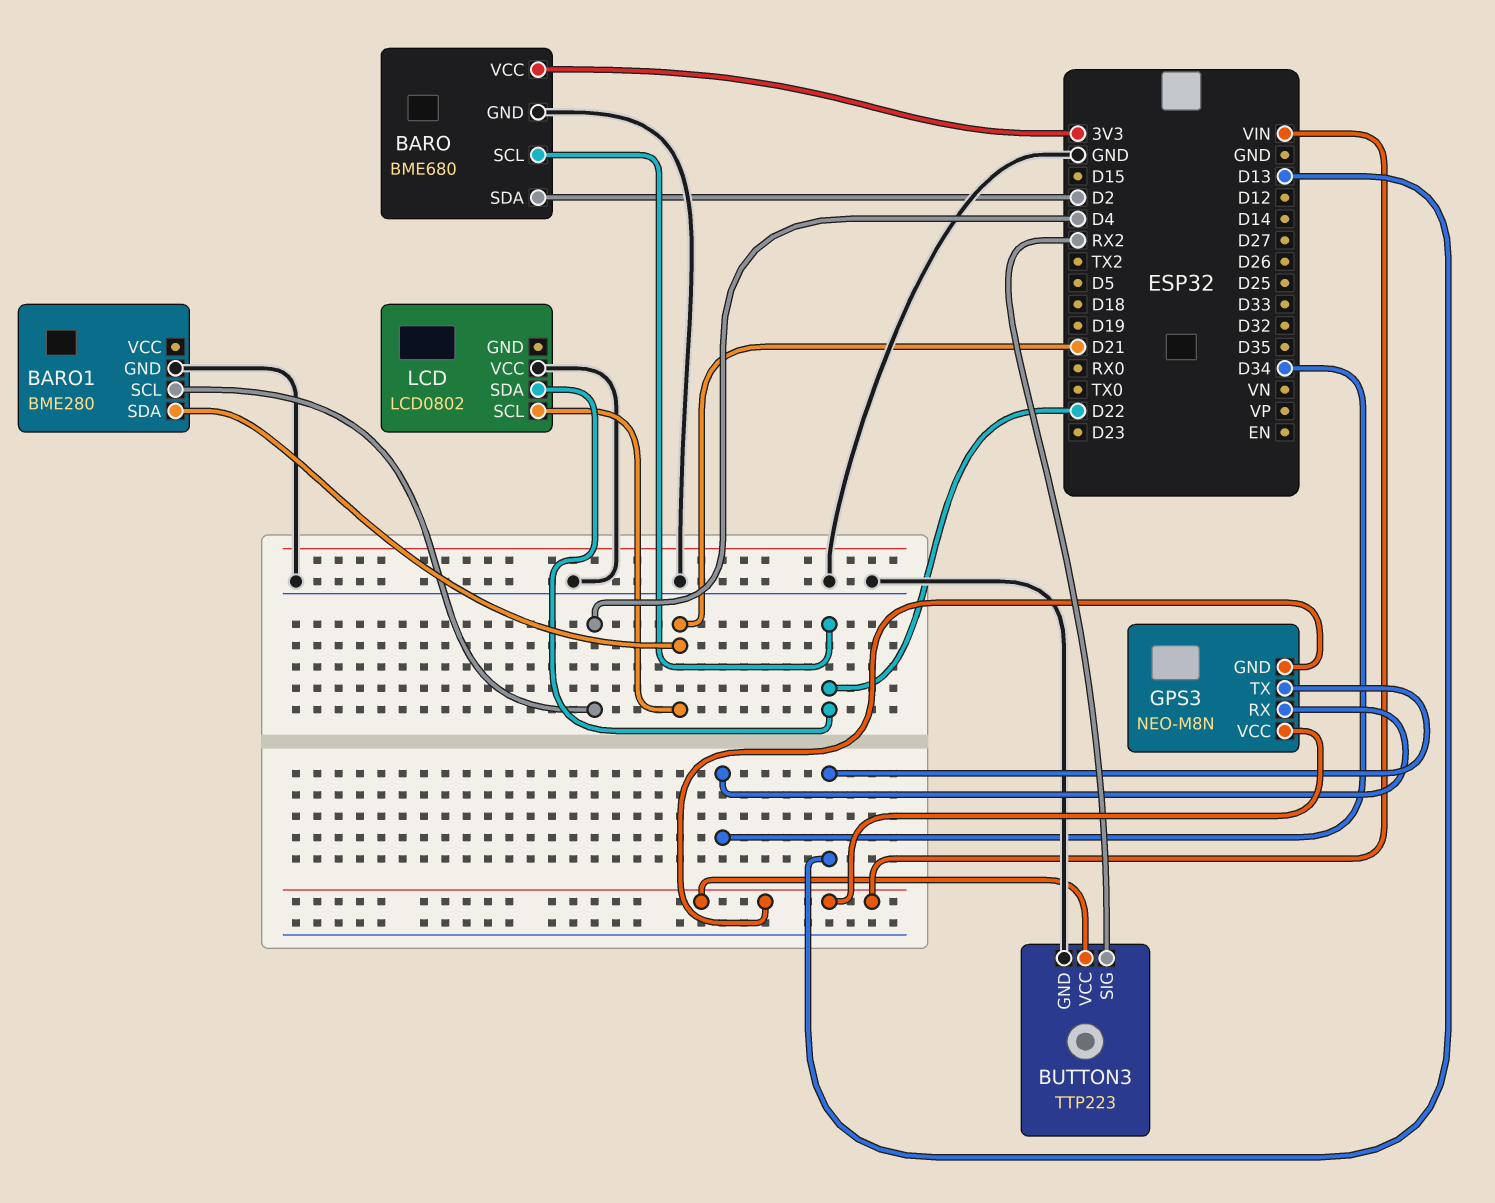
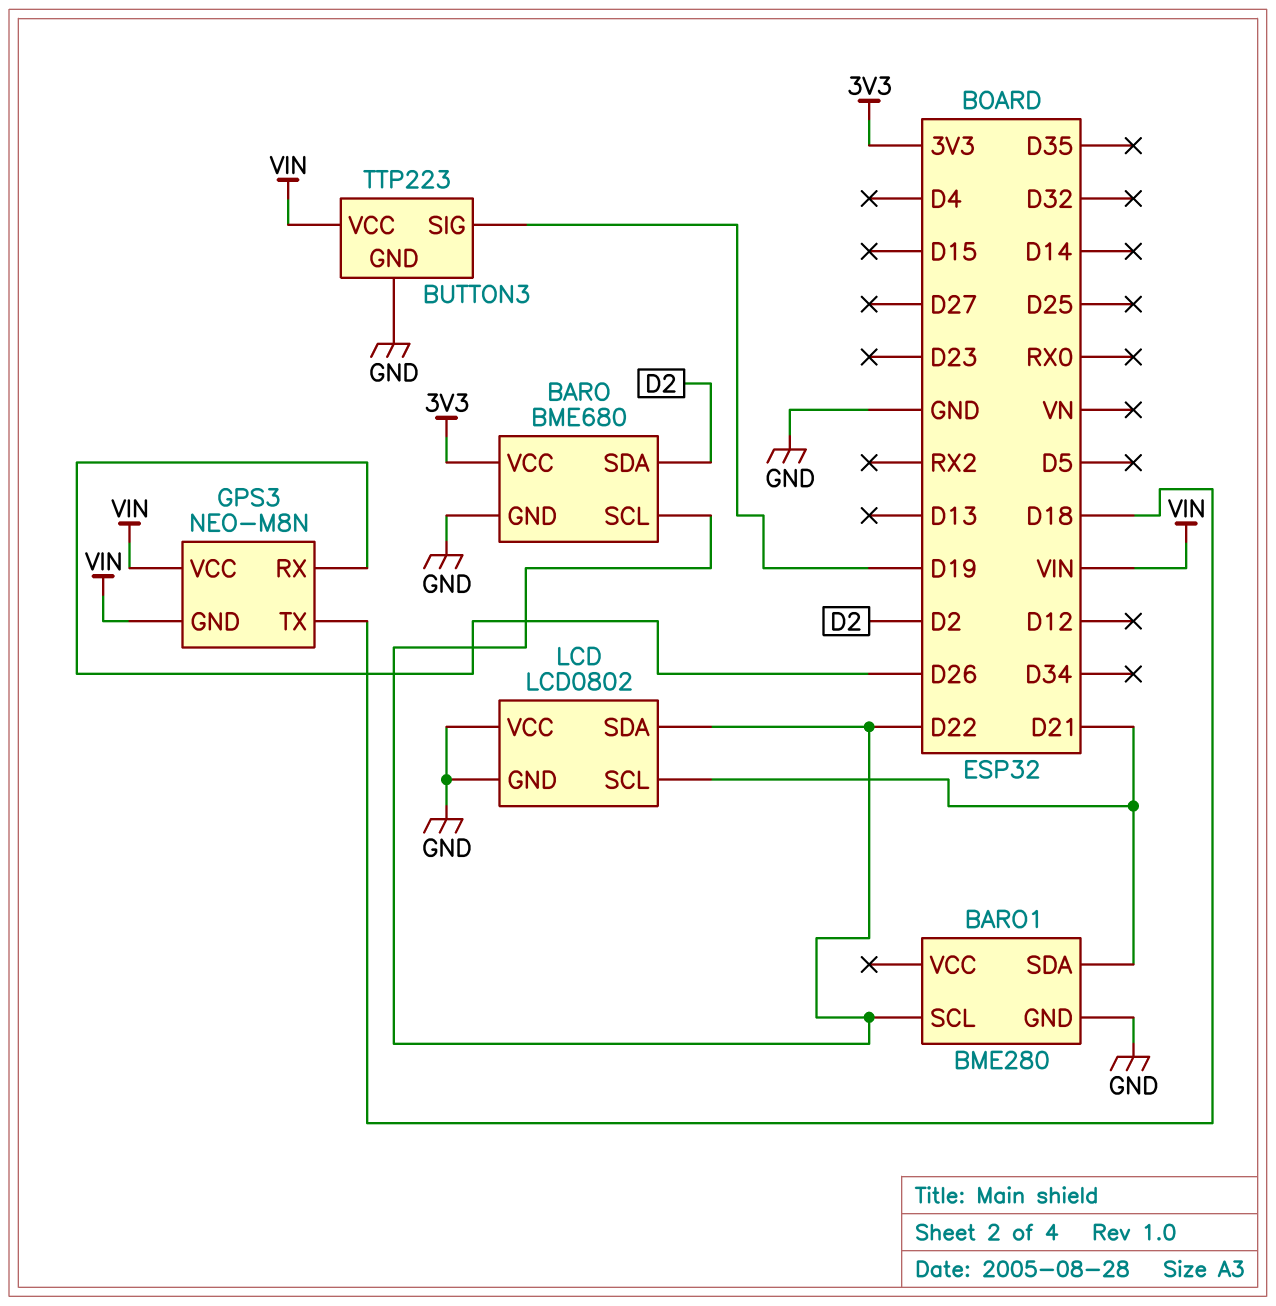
BARO1 pin SCL: D4 -> D22
BUTTON3 pin SIG: RX2 -> D19
GPS3 pin RX: D34 -> D26
GPS3 pin TX: D13 -> D18
LCD pin GND: none -> GND

